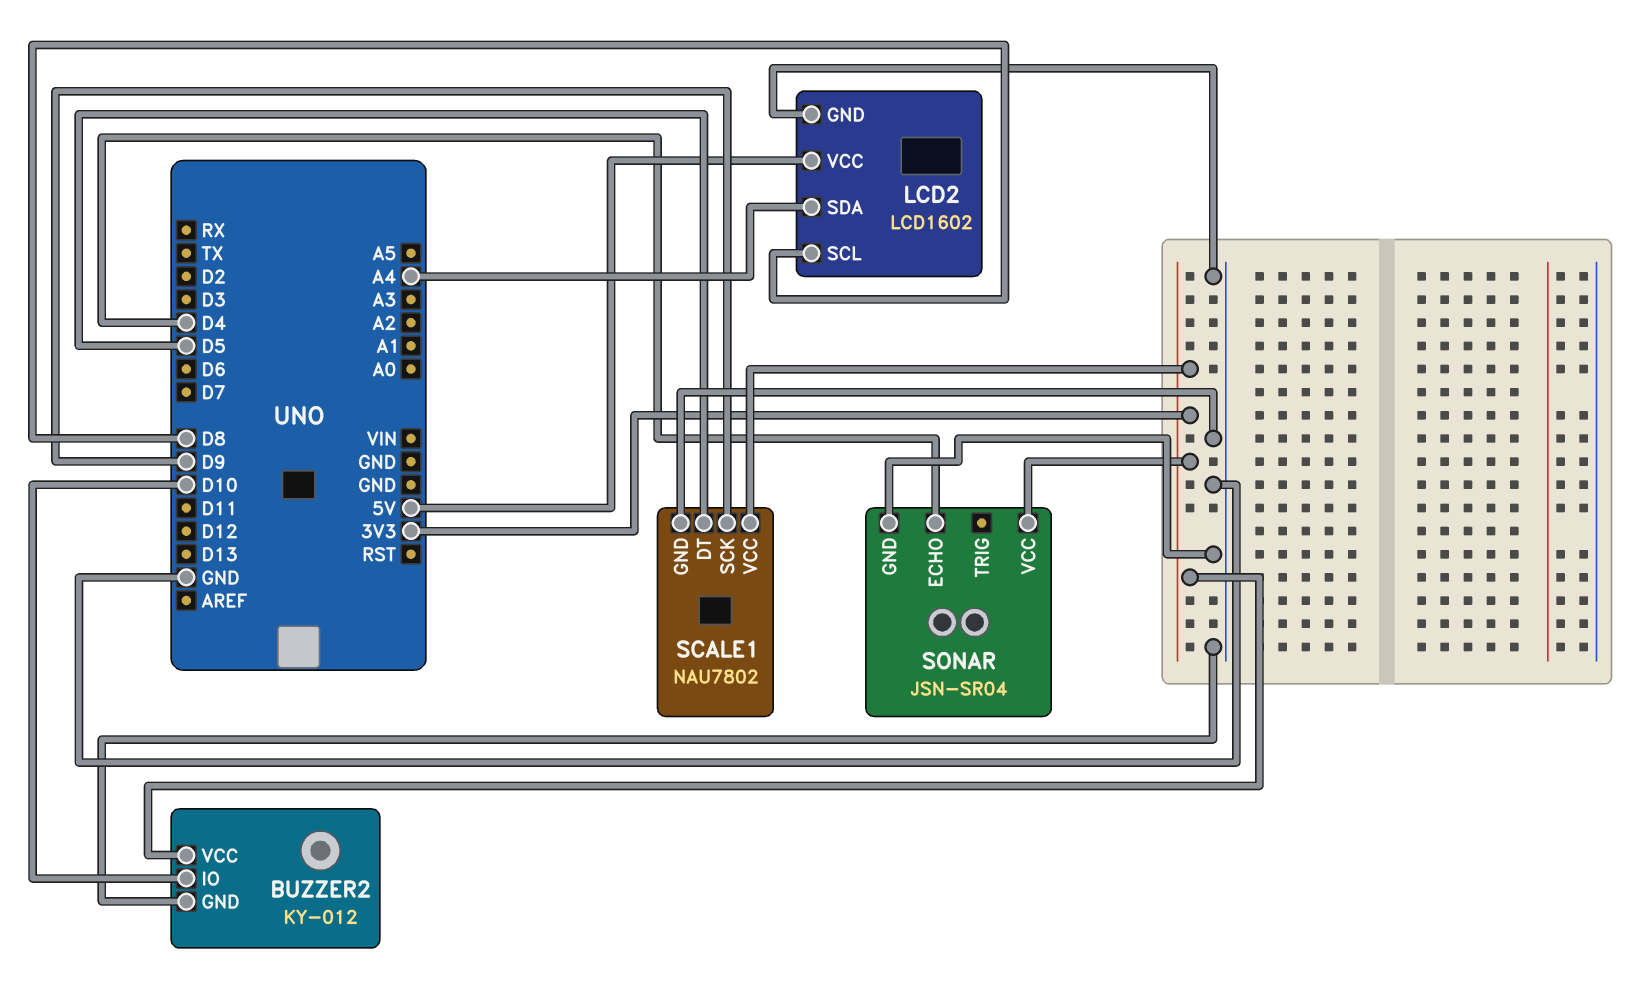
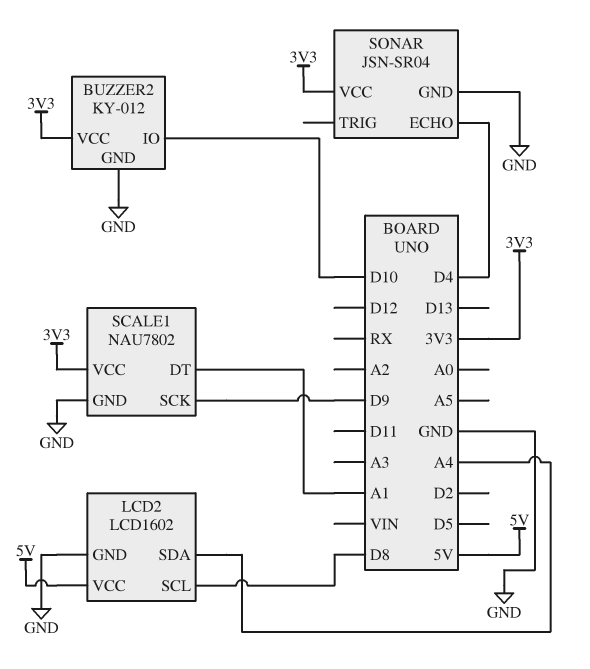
SCALE1 pin DT: D5 -> A1

